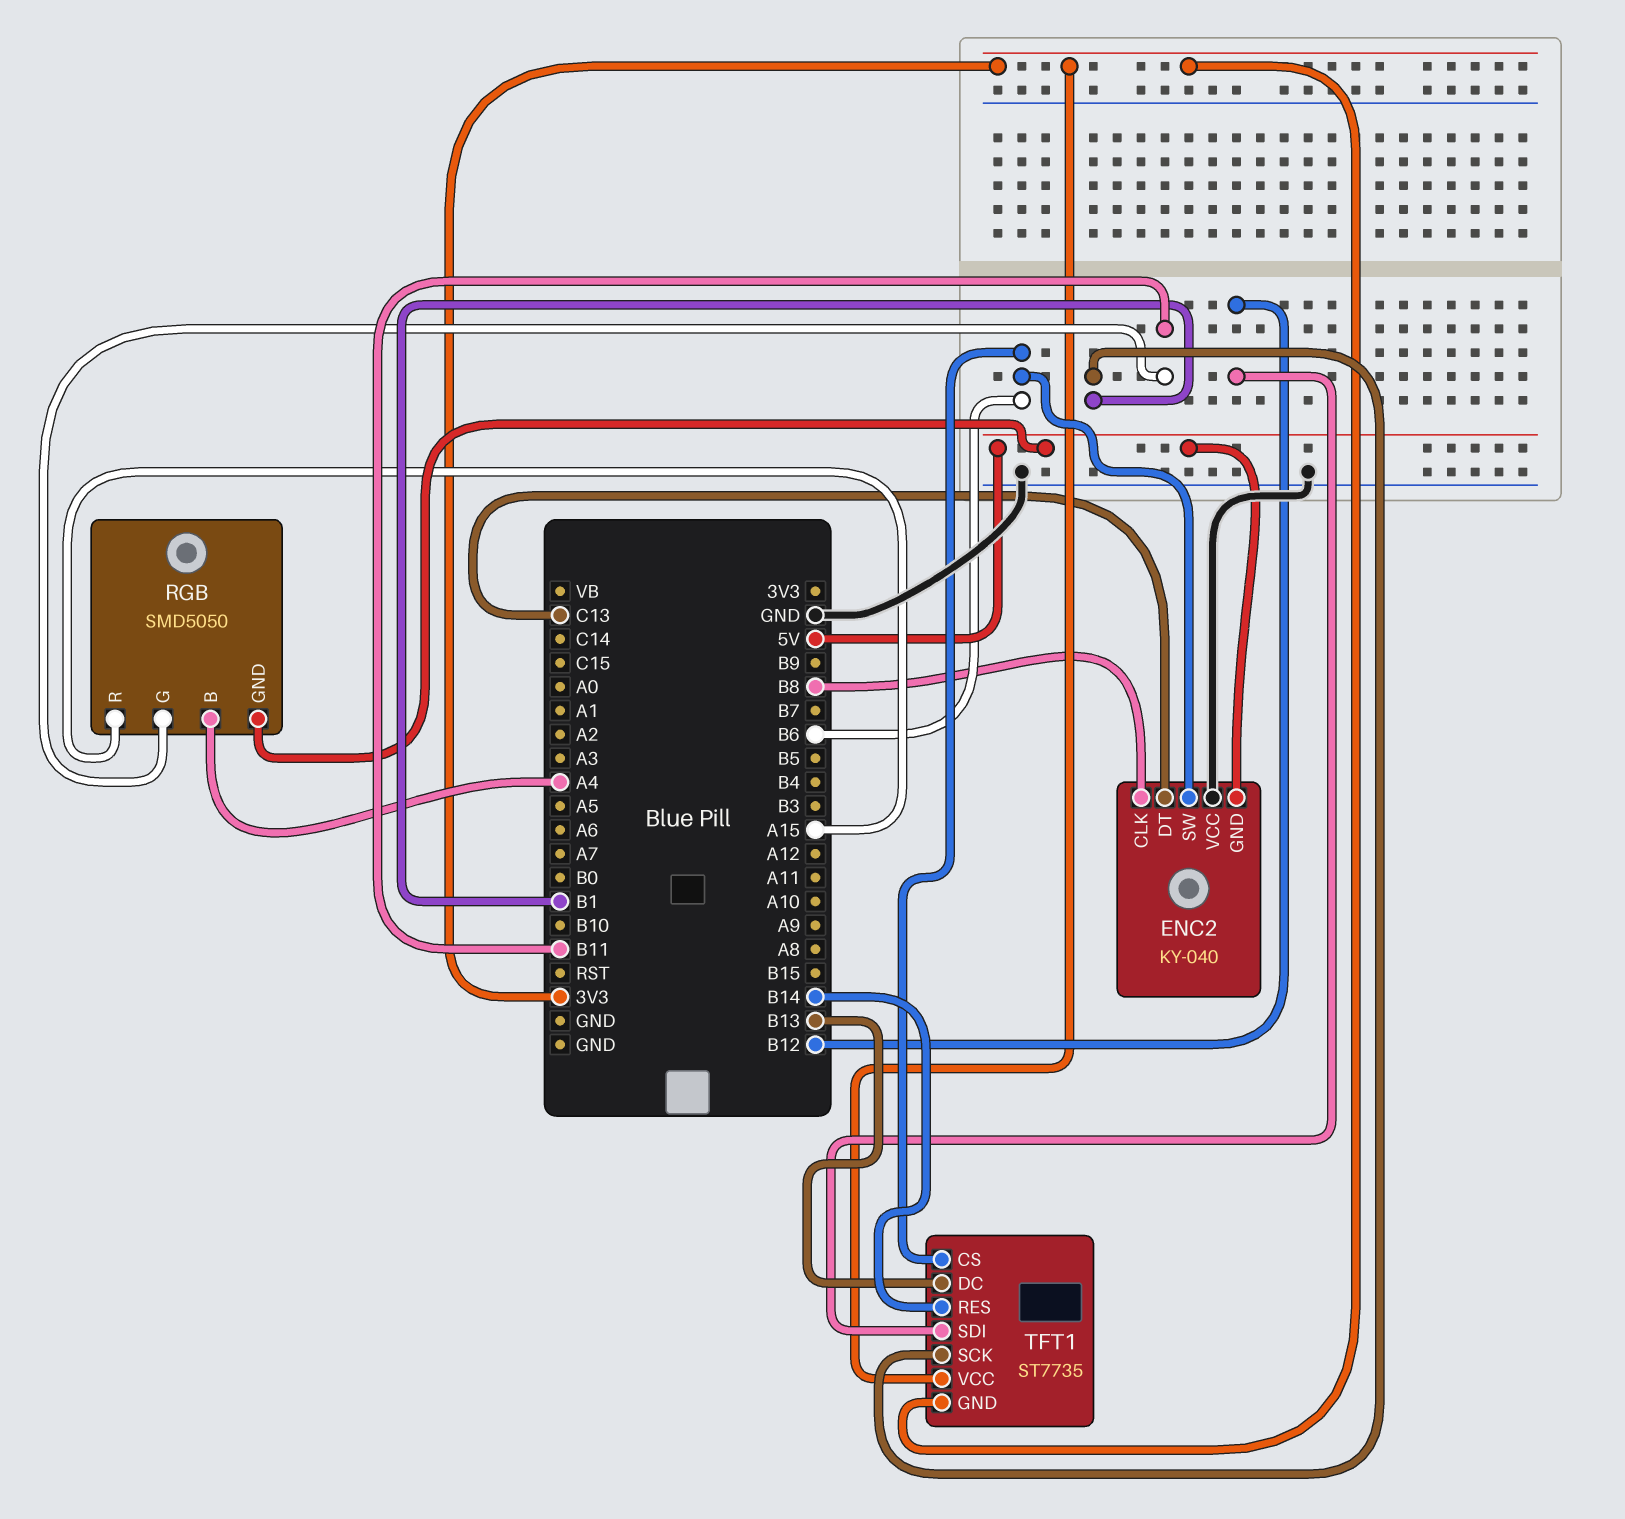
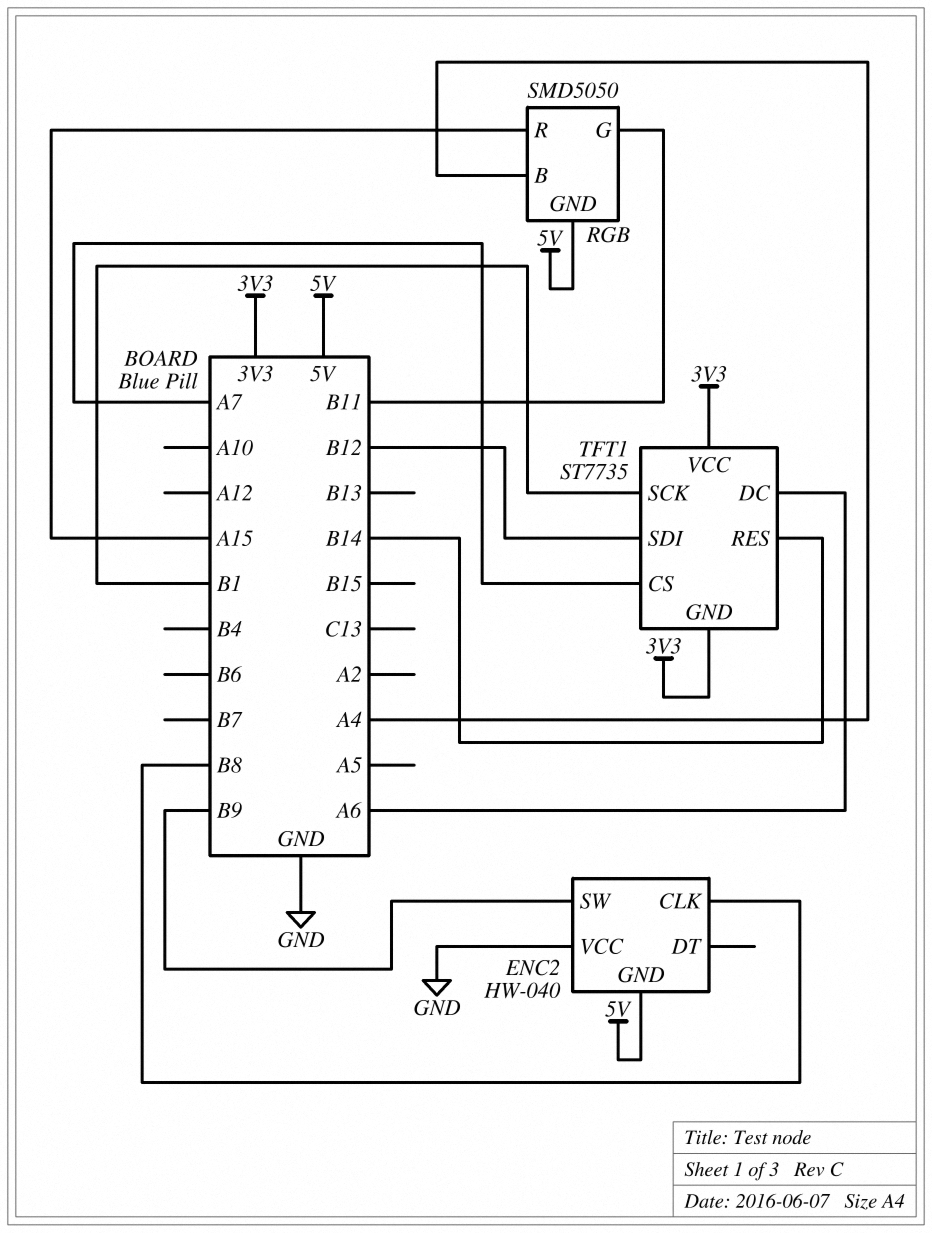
ENC2: KY-040 -> HW-040
ENC2 pin DT: C13 -> none
ENC2 pin SW: B6 -> B9
TFT1 pin CS: B6 -> A7
TFT1 pin DC: B13 -> A6

